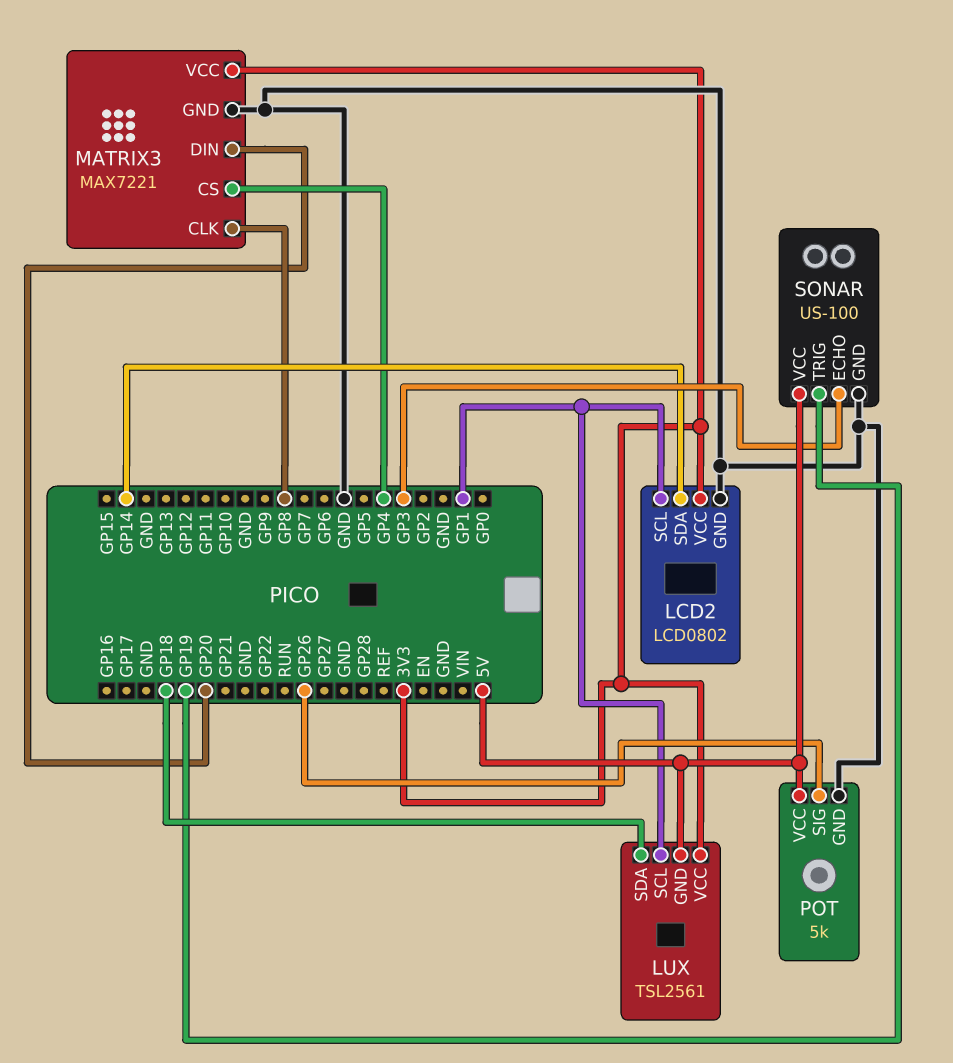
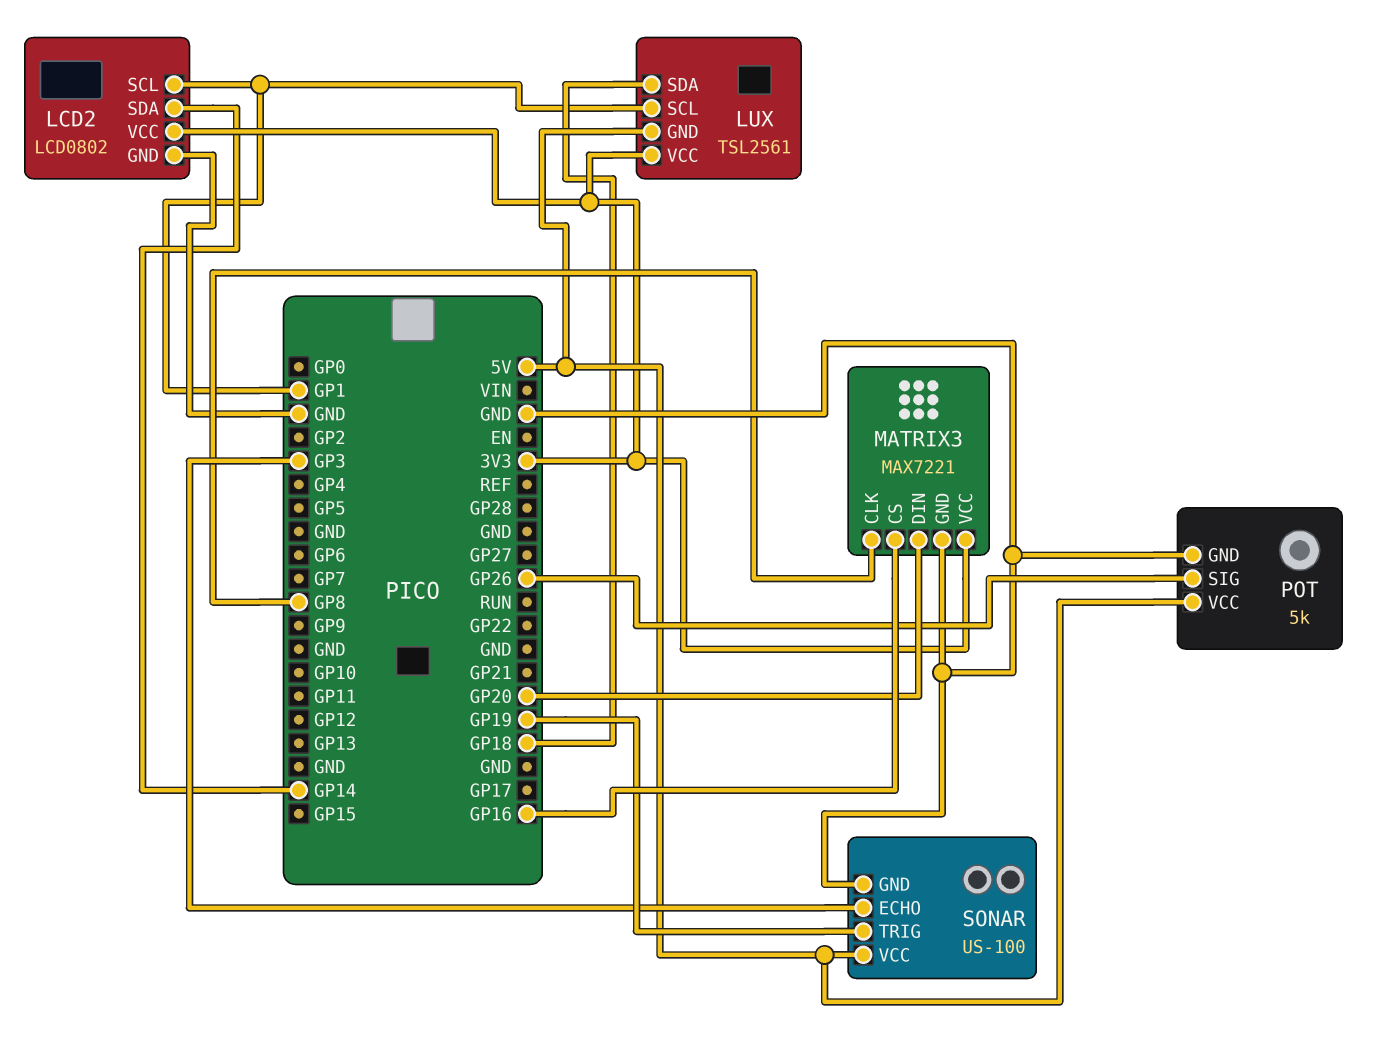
MATRIX3 pin CS: GP4 -> GP16

